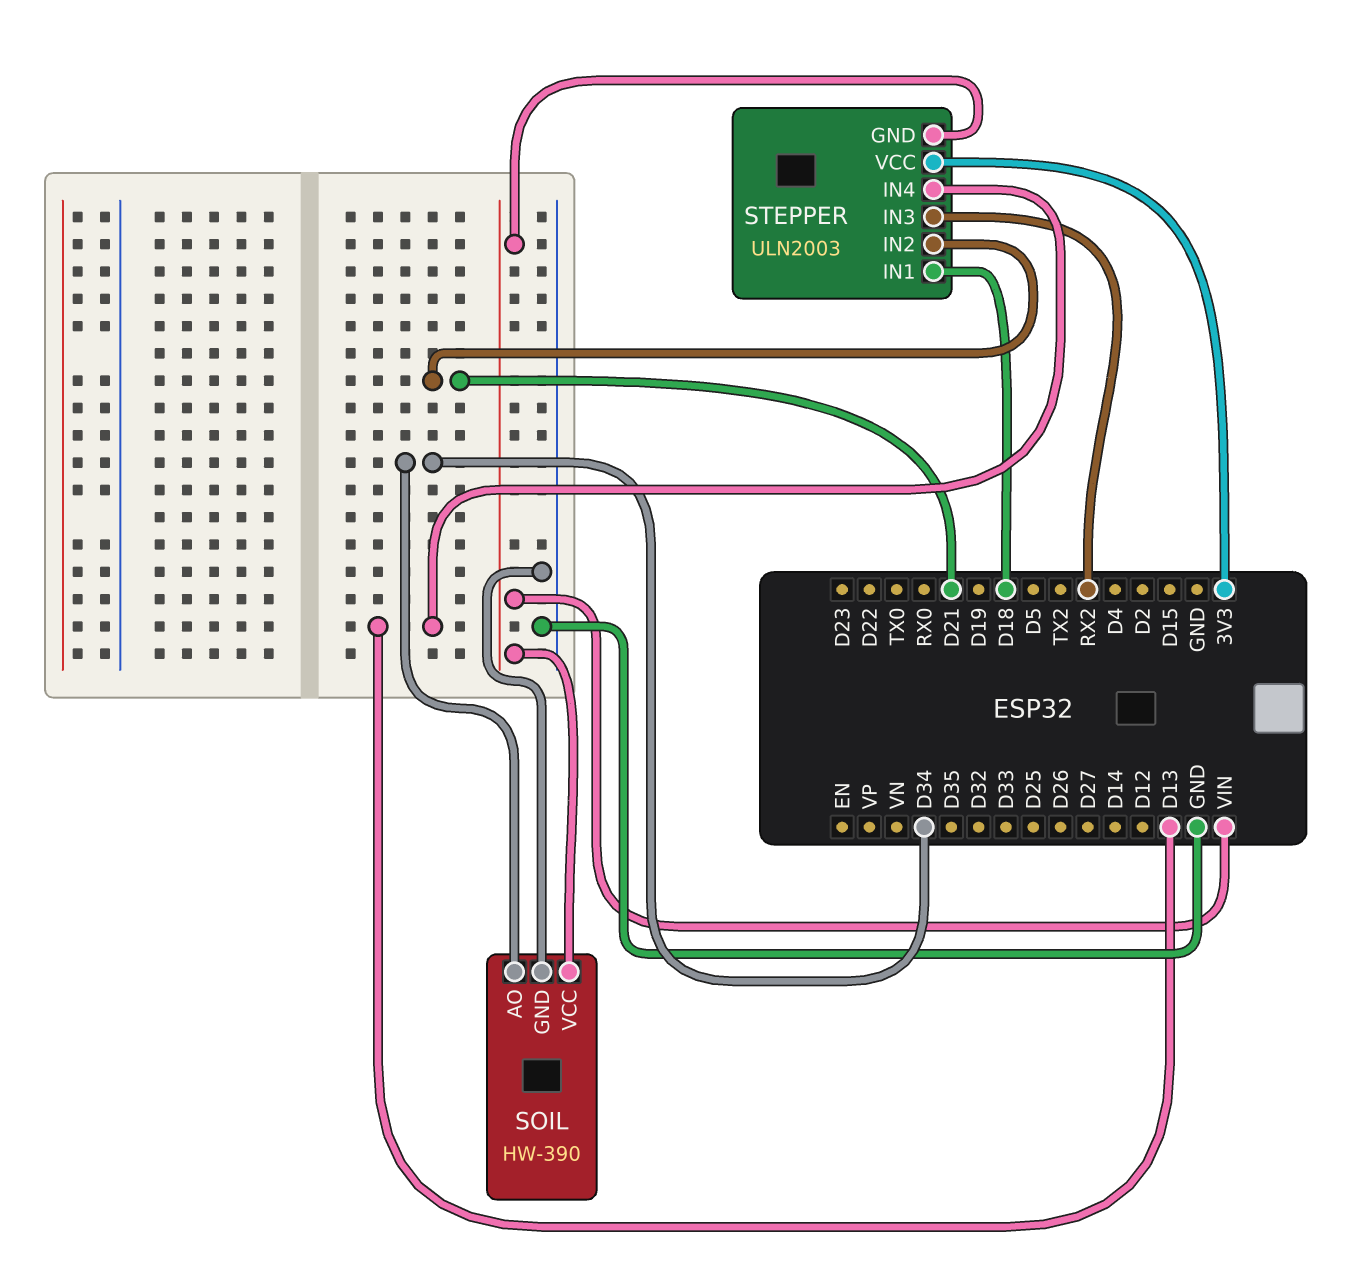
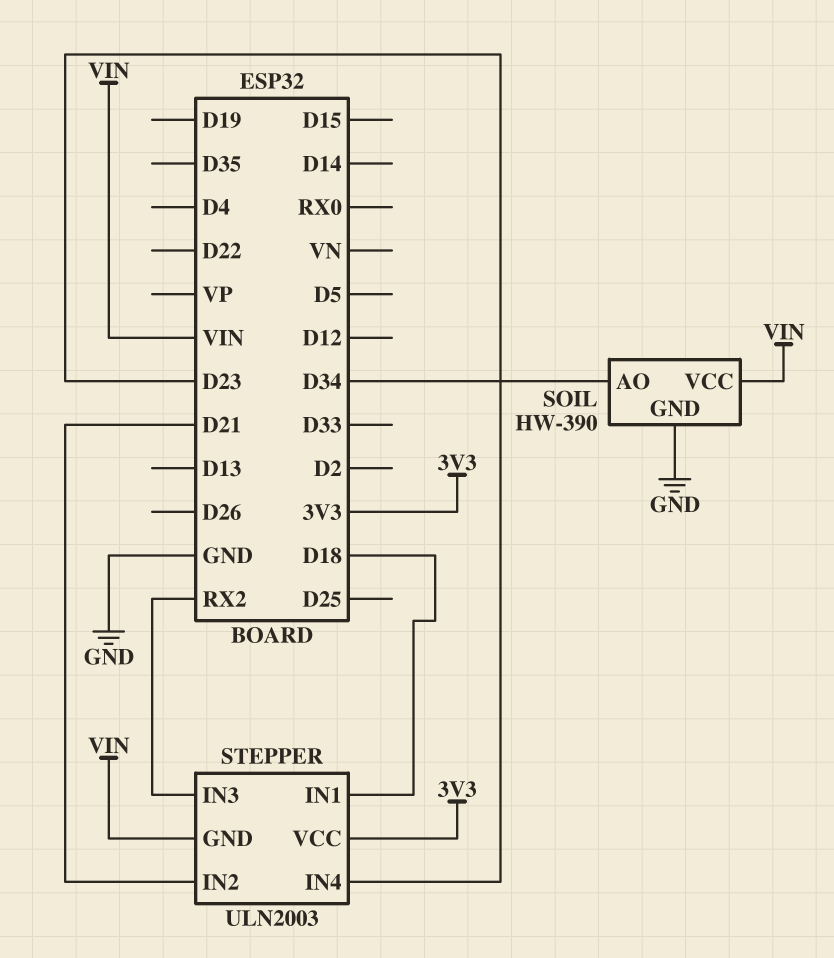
STEPPER pin IN4: D13 -> D23

